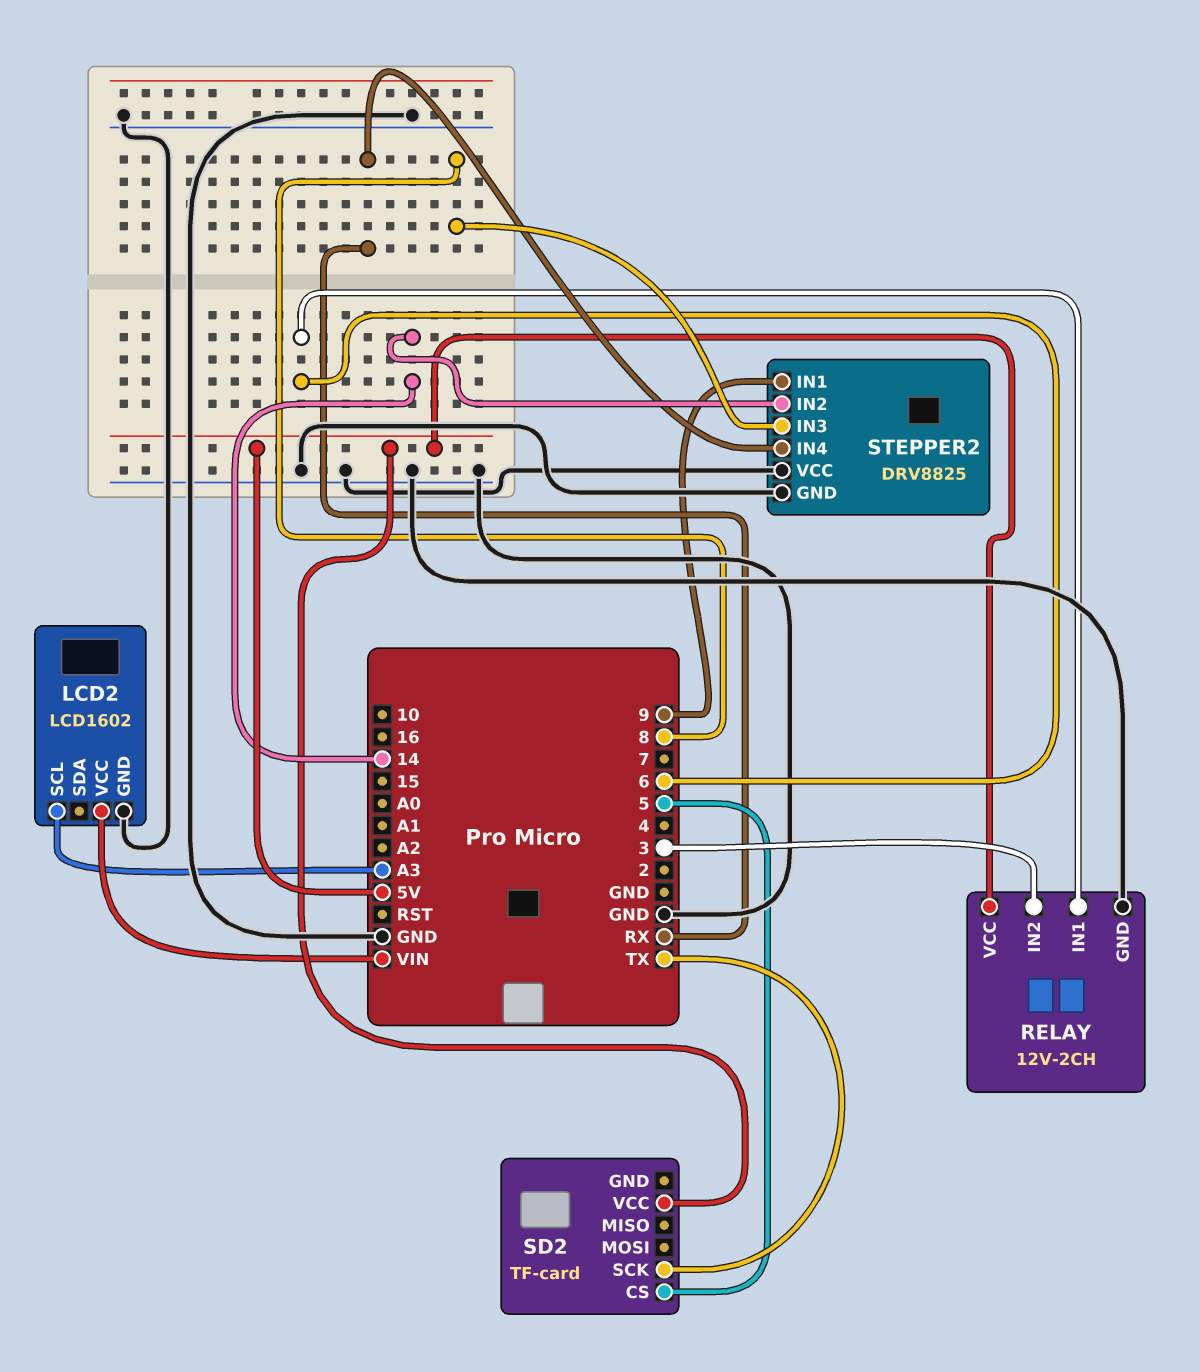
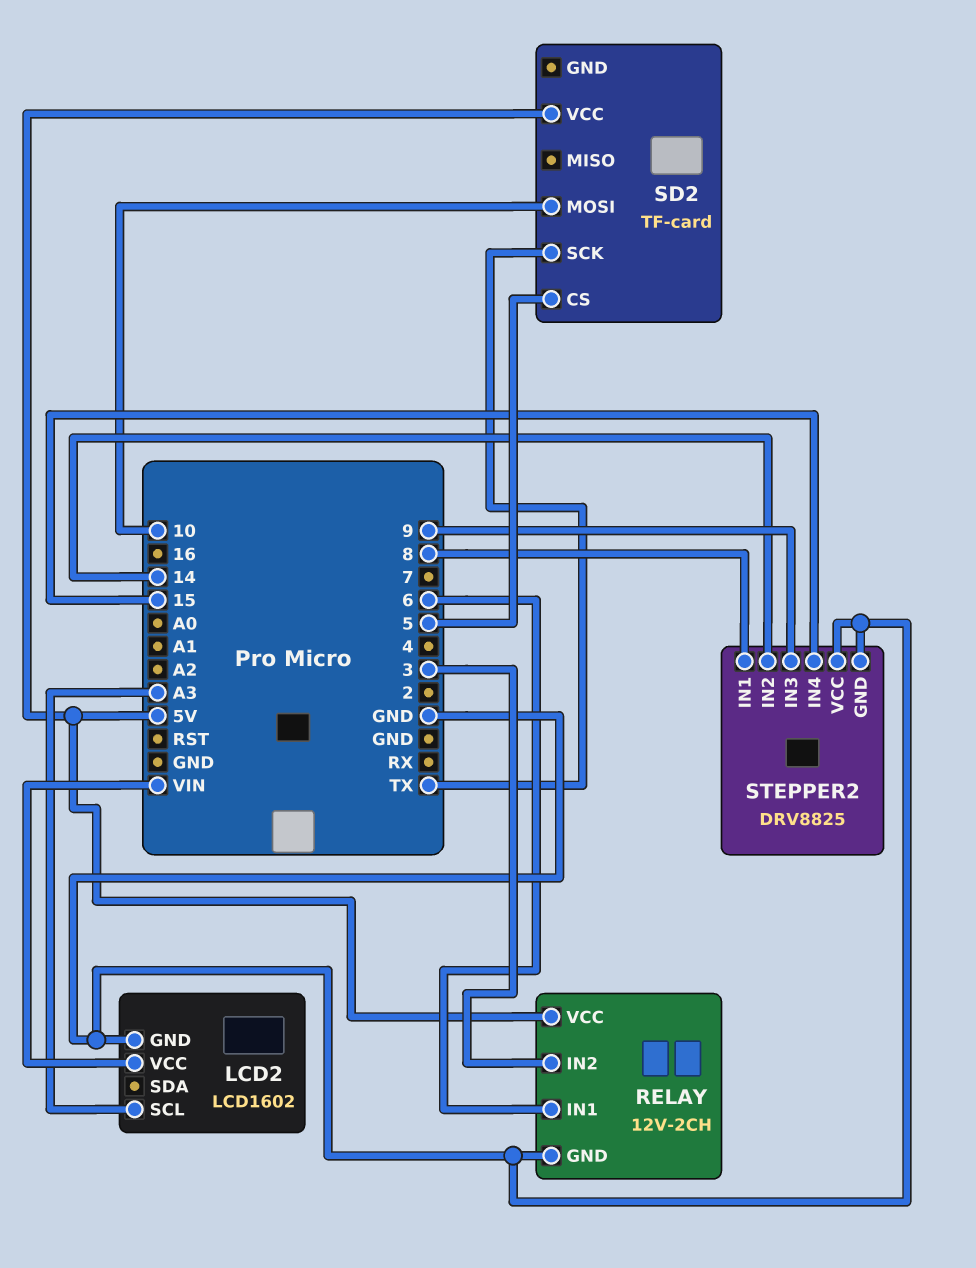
SD2 pin MOSI: none -> 10
STEPPER2 pin IN1: 9 -> 8
STEPPER2 pin IN3: 8 -> 9
STEPPER2 pin IN4: RX -> 15

